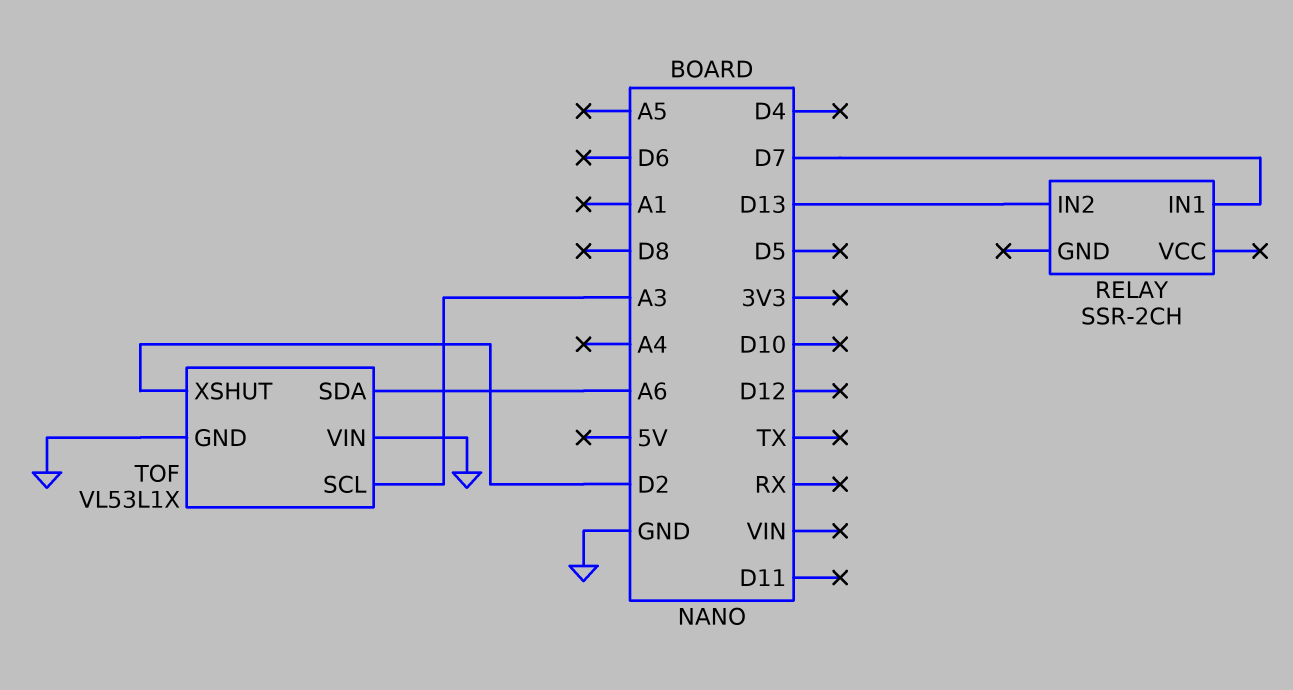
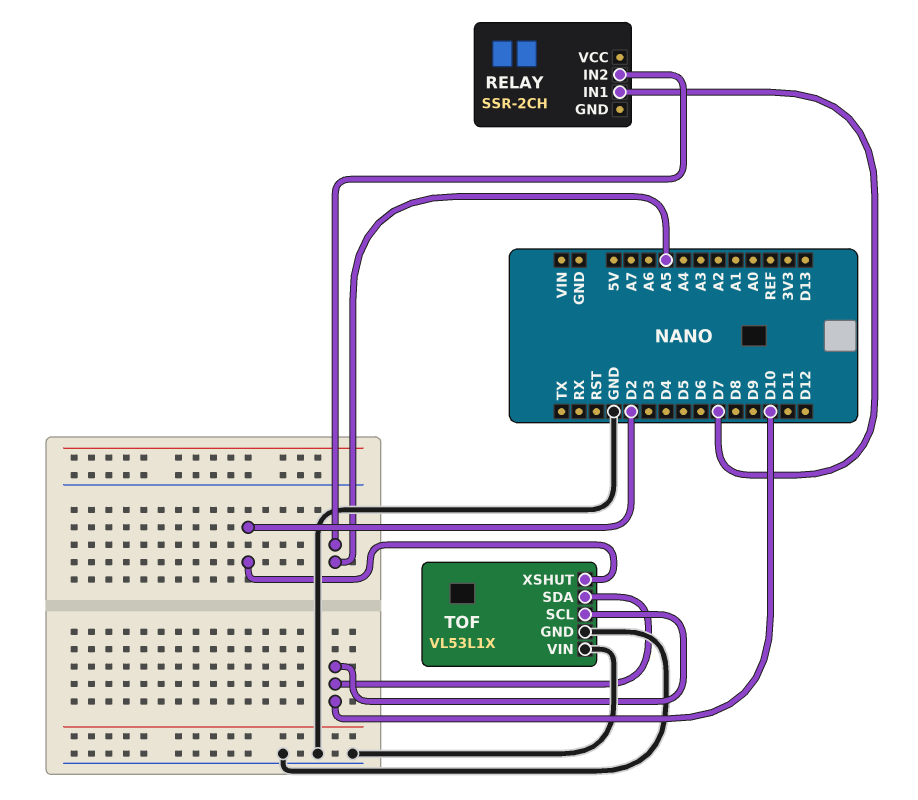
RELAY pin IN2: D13 -> A5
TOF pin SCL: A3 -> D10
TOF pin SDA: A6 -> D10

